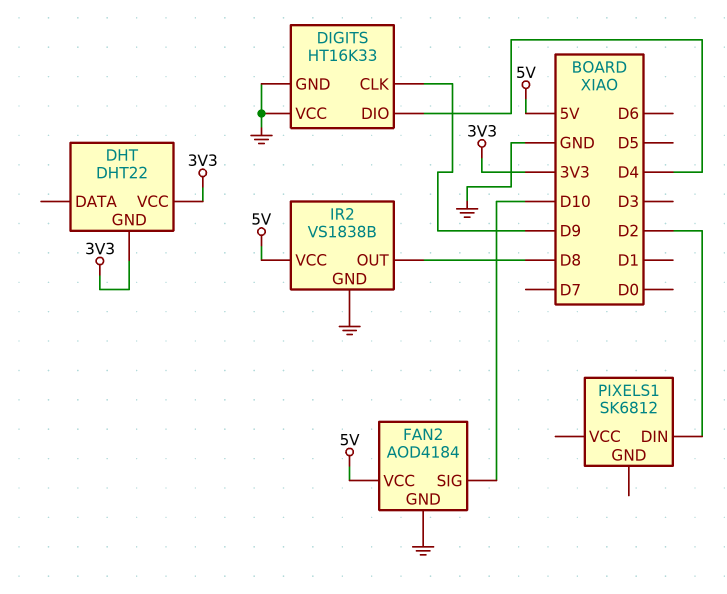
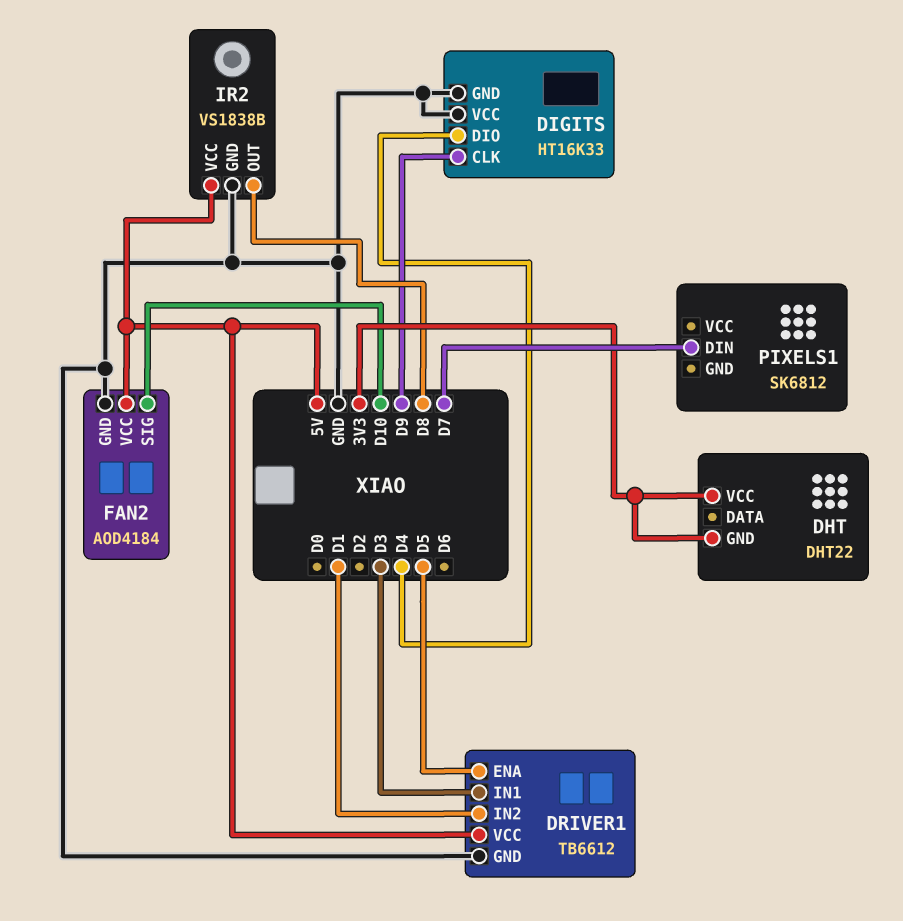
DRIVER1: none -> TB6612
DRIVER1 pin ENA: none -> D5
DRIVER1 pin GND: none -> GND
DRIVER1 pin IN1: none -> D3
DRIVER1 pin IN2: none -> D1
DRIVER1 pin VCC: none -> 5V
PIXELS1 pin DIN: D2 -> D7

